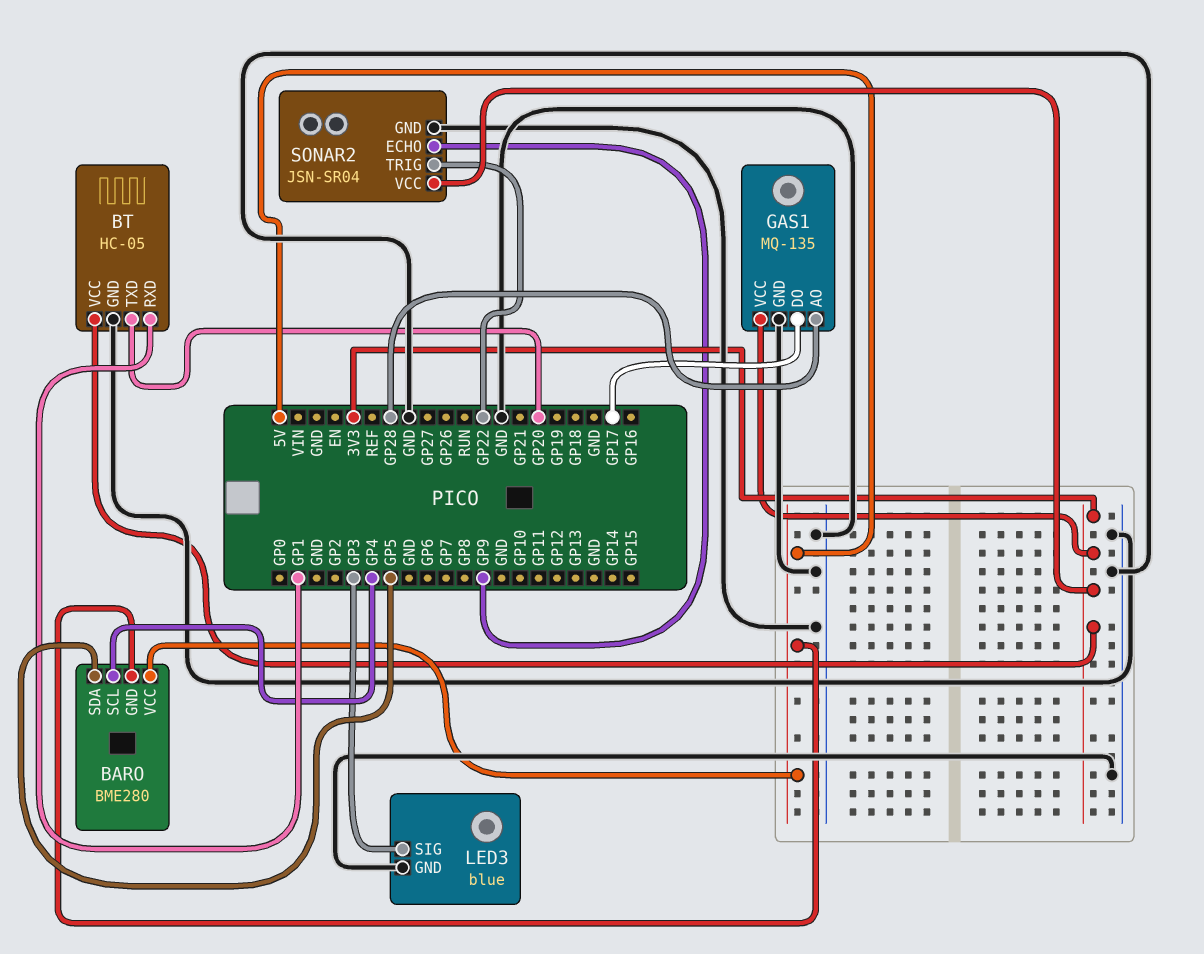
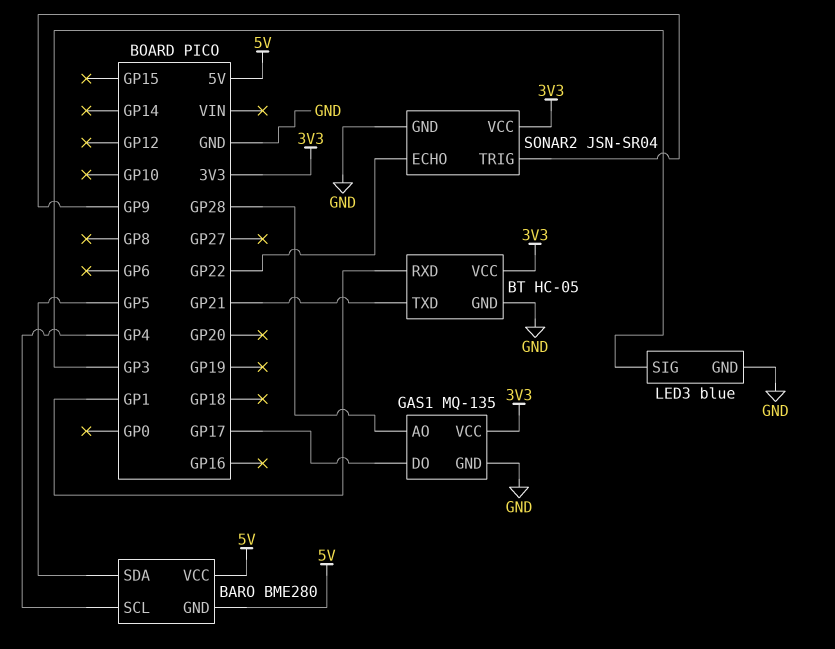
BT pin TXD: GP20 -> GP21
SONAR2 pin ECHO: GP9 -> GP22
SONAR2 pin TRIG: GP22 -> GP9

